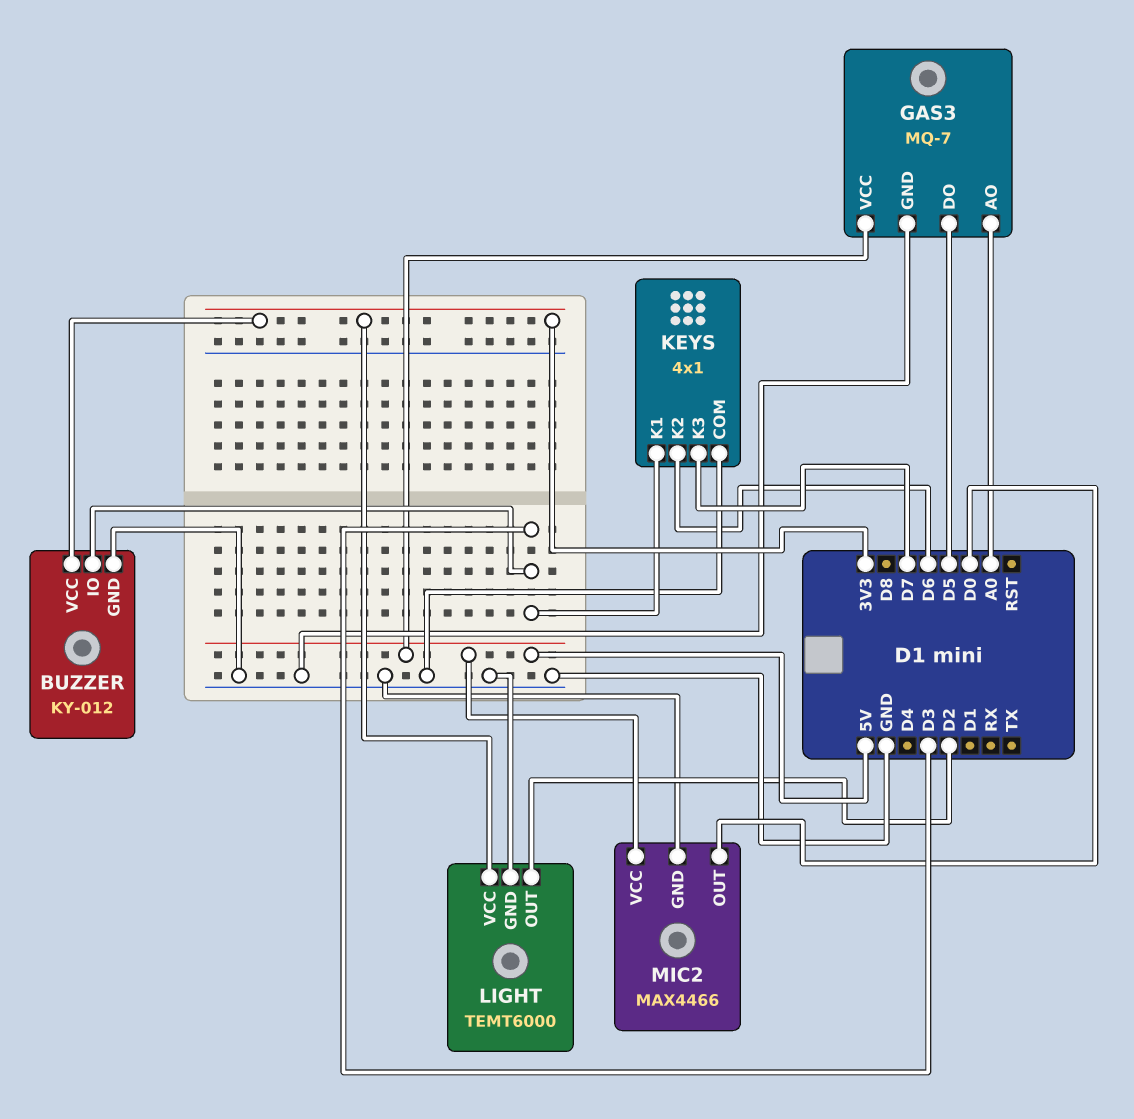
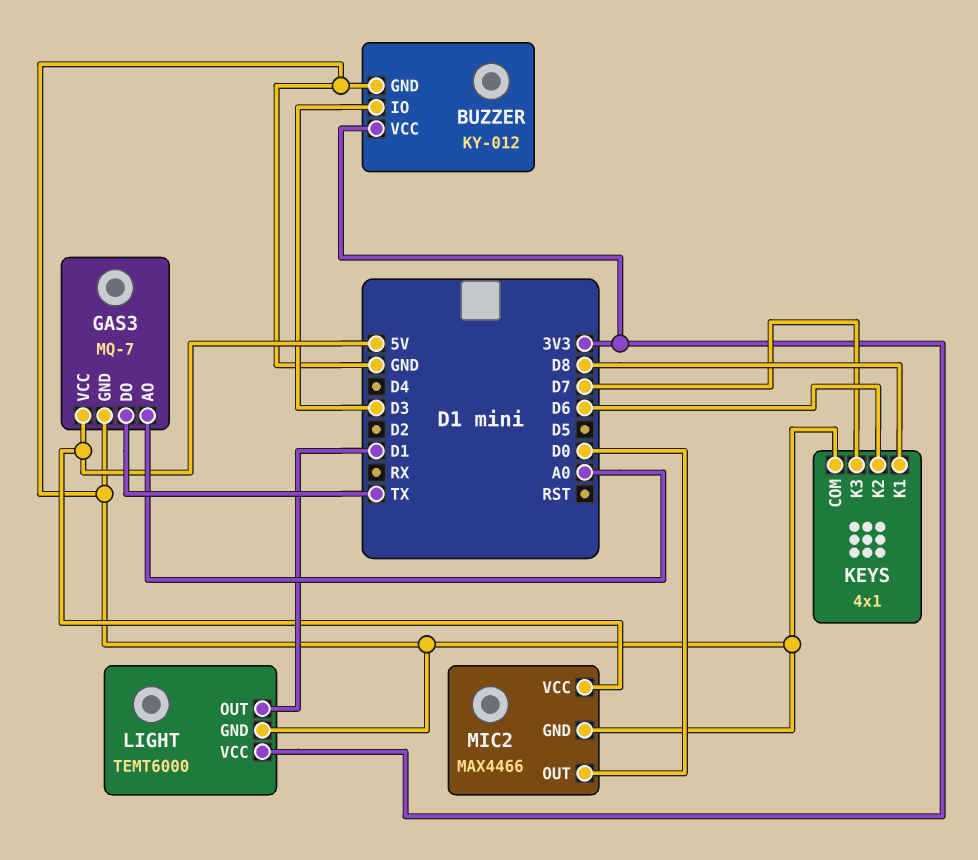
GAS3 pin DO: D5 -> TX
KEYS pin K1: D3 -> D8
LIGHT pin OUT: D2 -> D1

